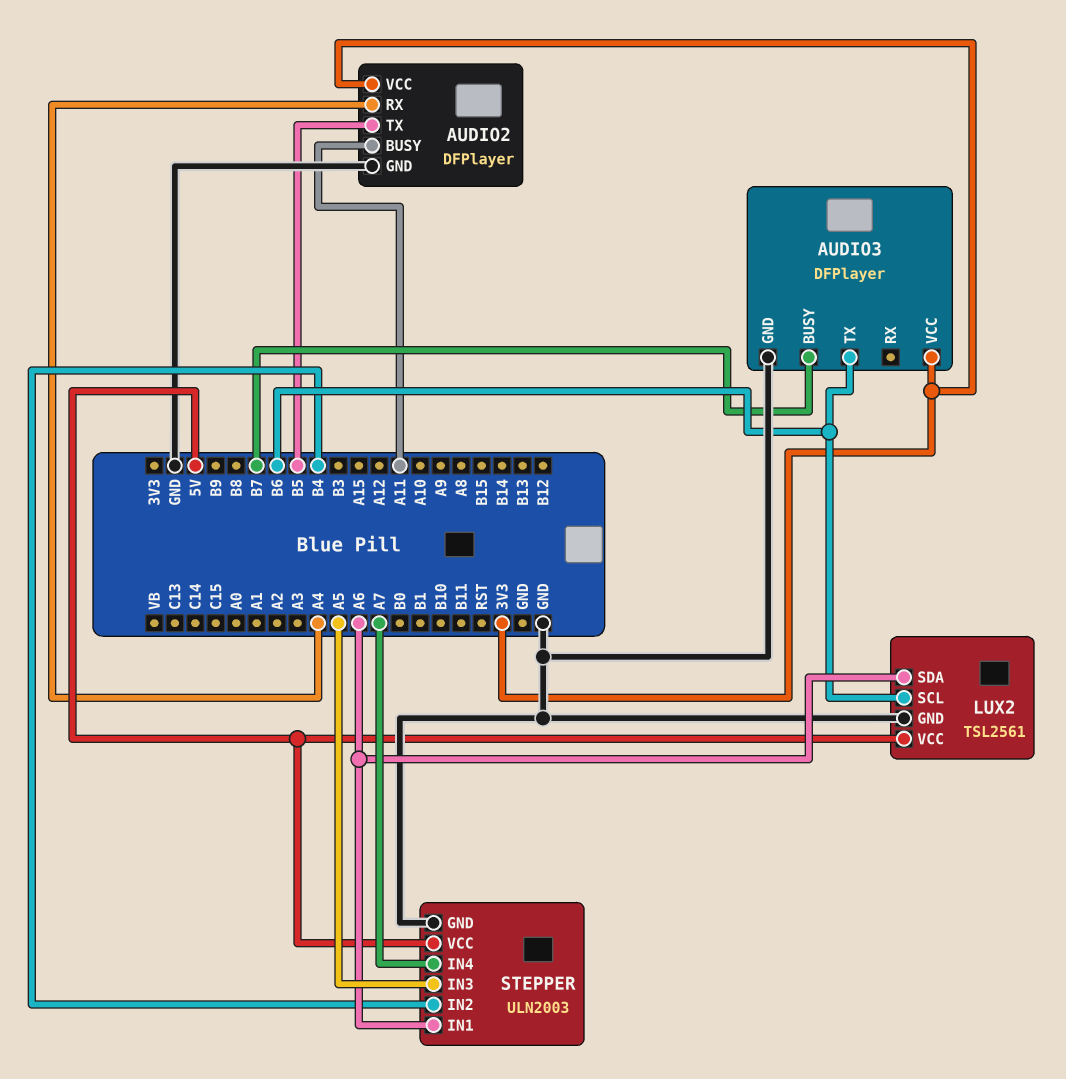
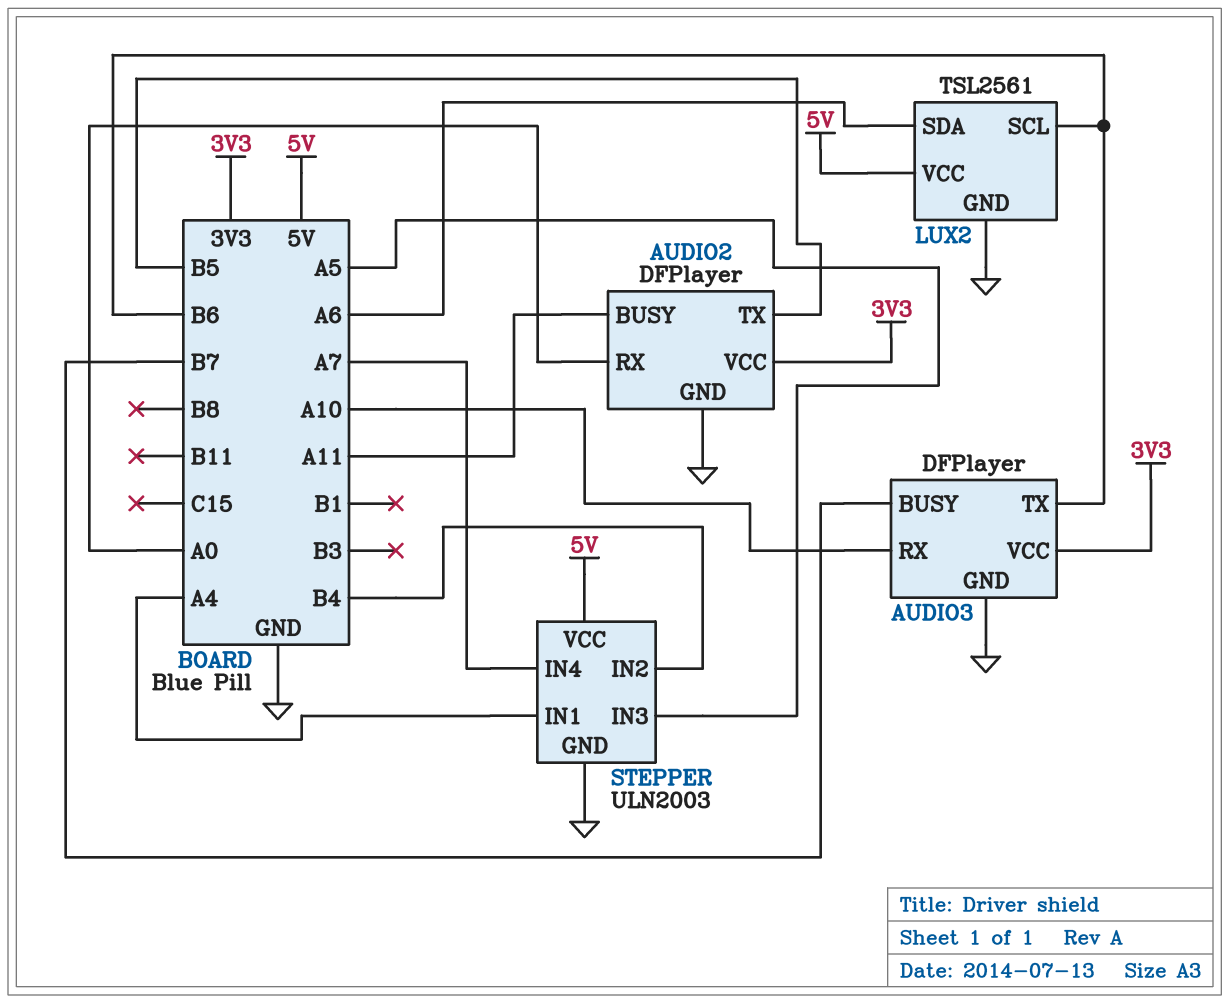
AUDIO2 pin RX: A4 -> A0
AUDIO3 pin RX: none -> A10
STEPPER pin IN1: A6 -> A4

